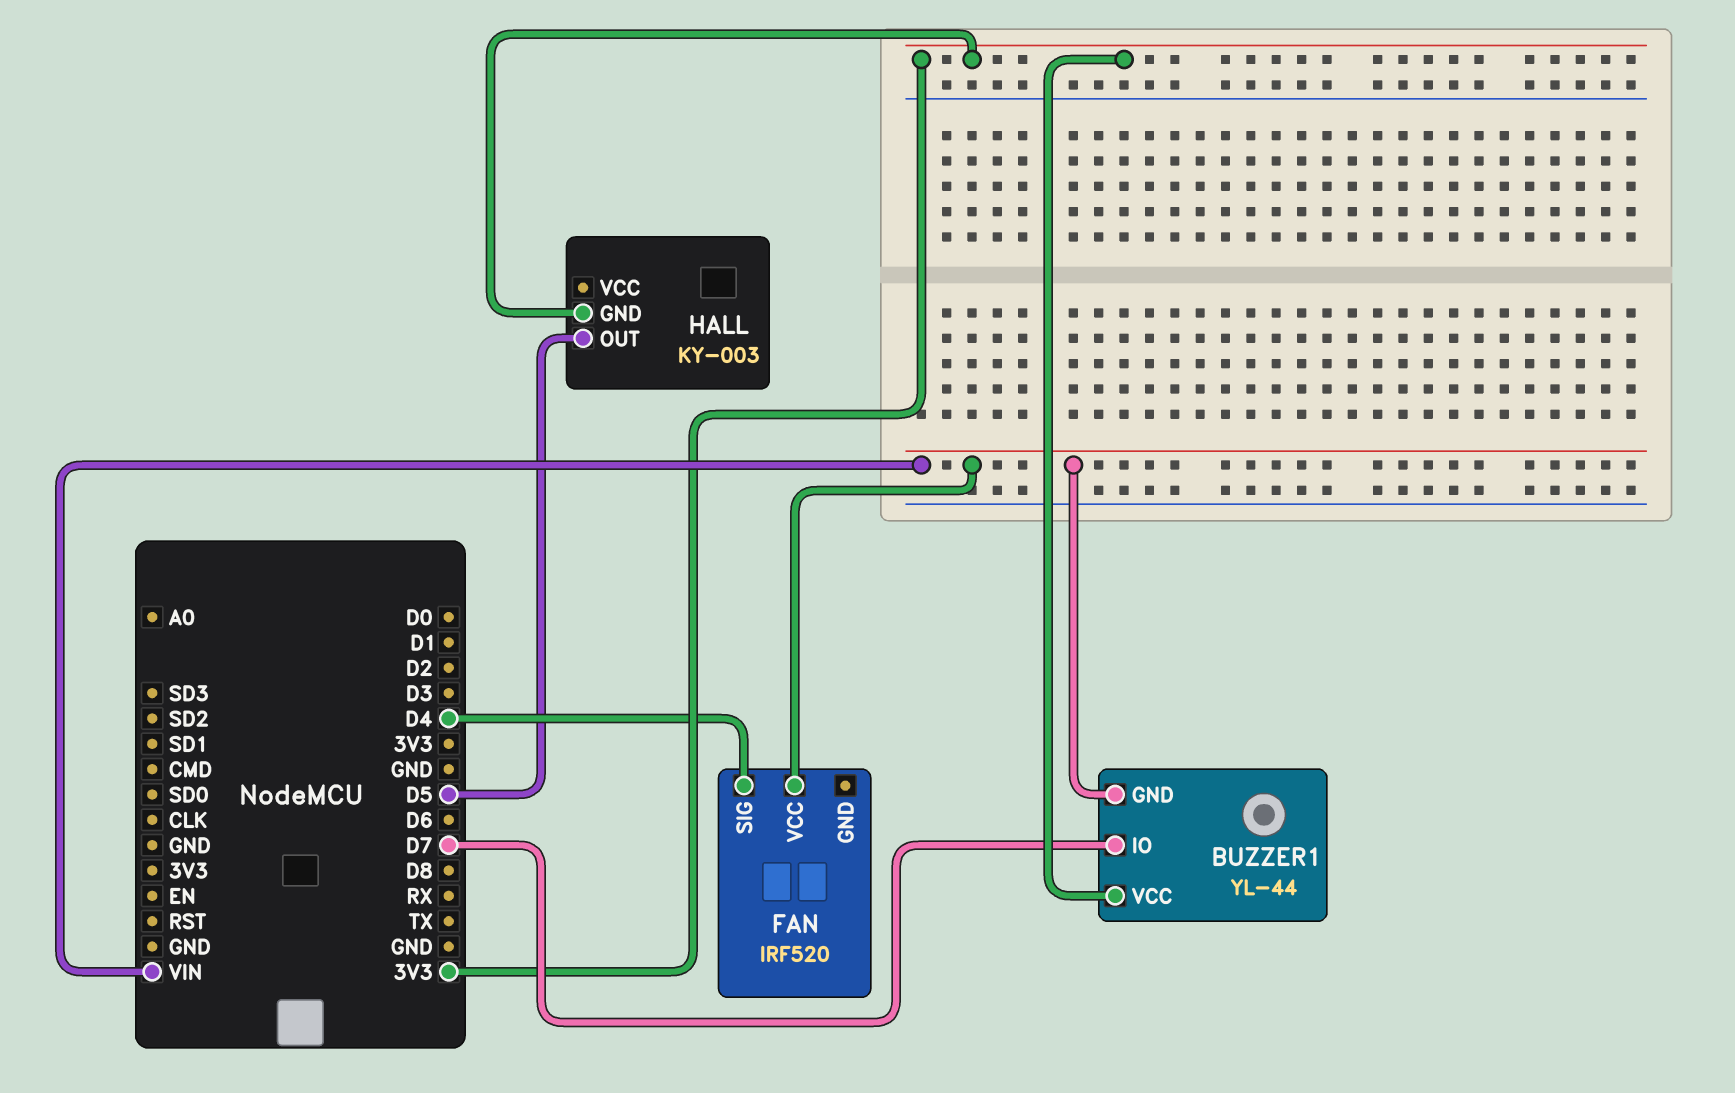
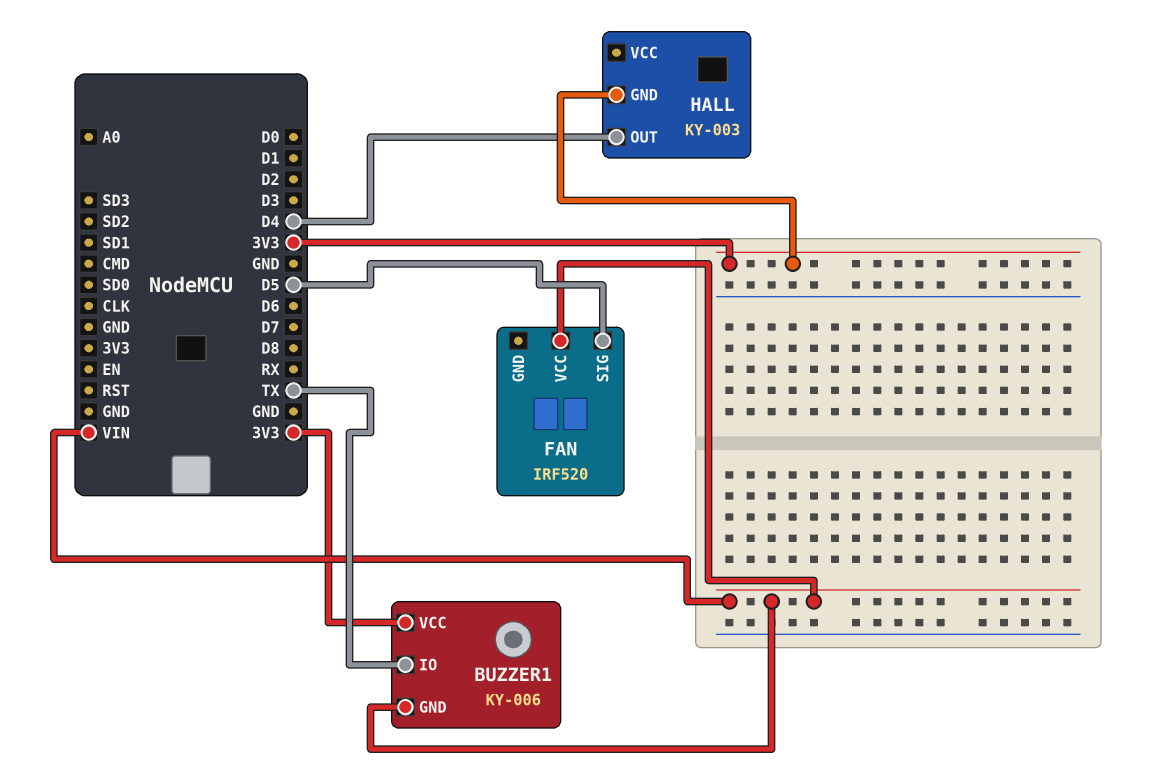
BUZZER1: YL-44 -> KY-006
BUZZER1 pin IO: D7 -> TX
FAN pin SIG: D4 -> D5
HALL pin OUT: D5 -> D4

